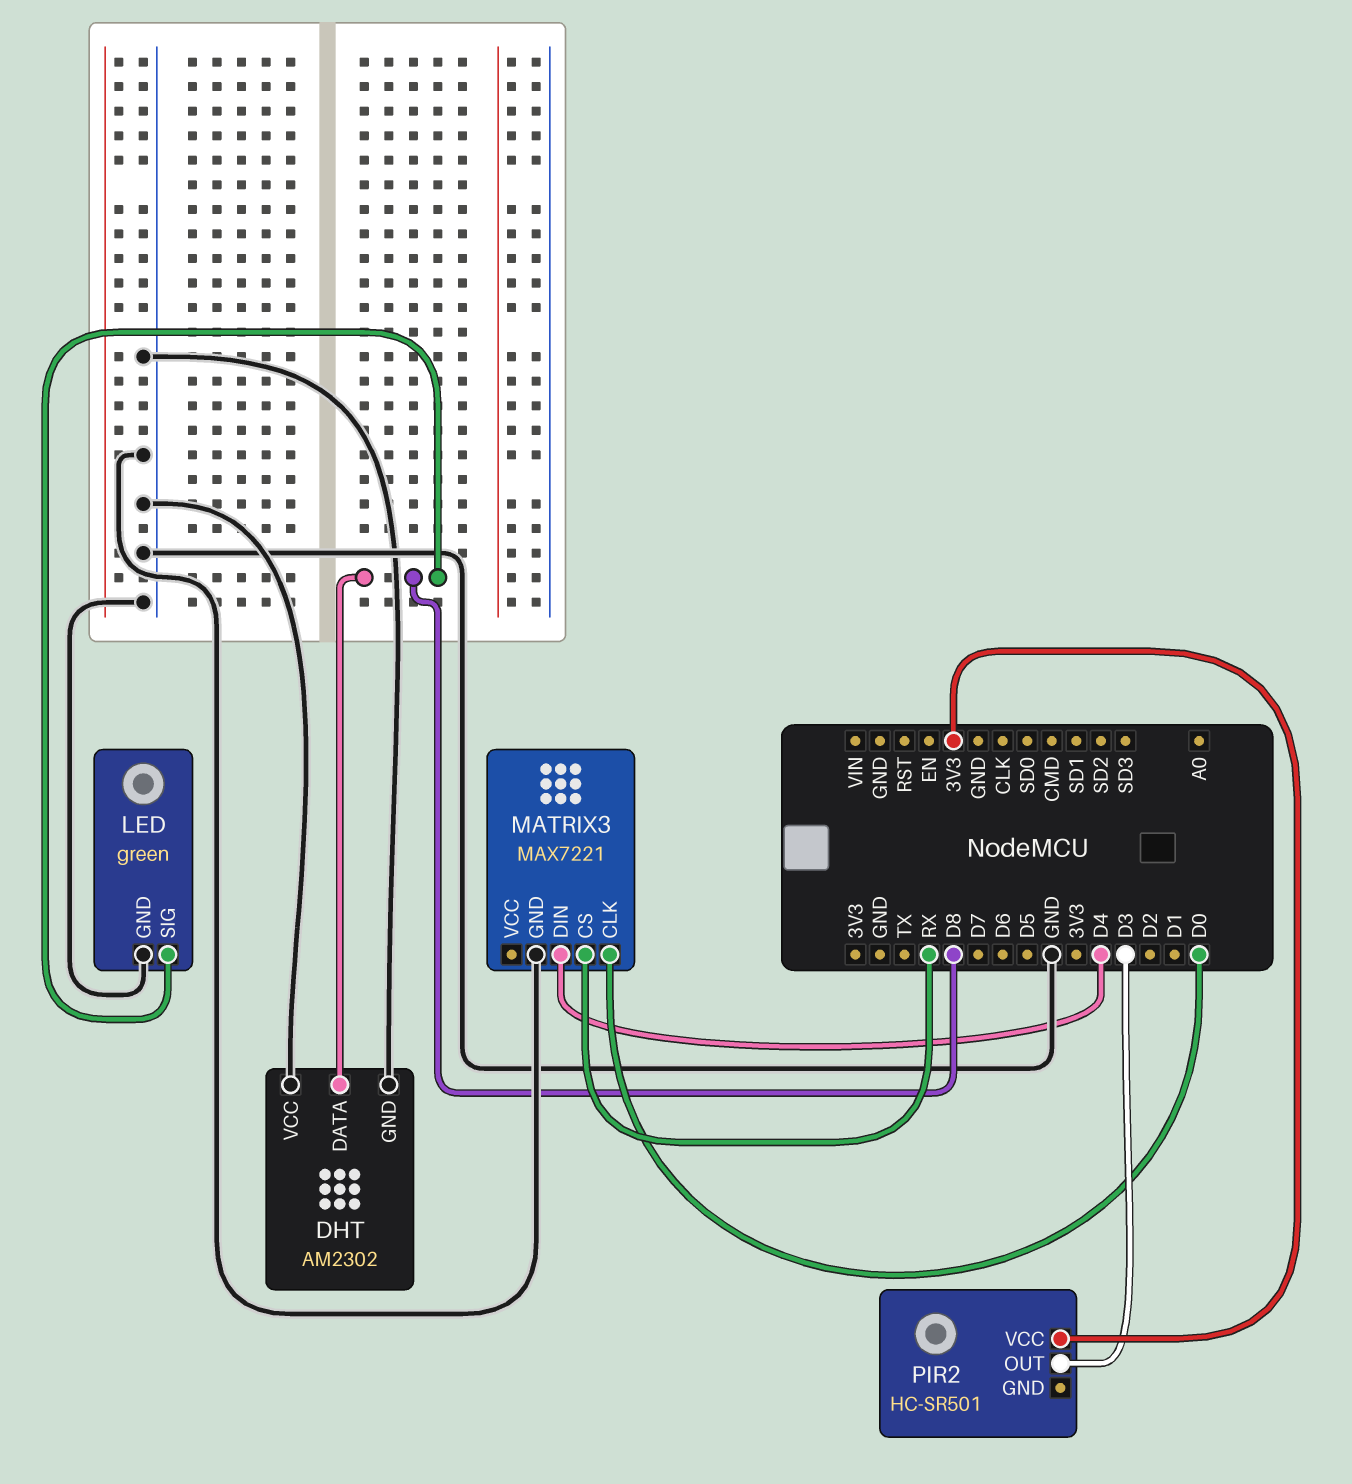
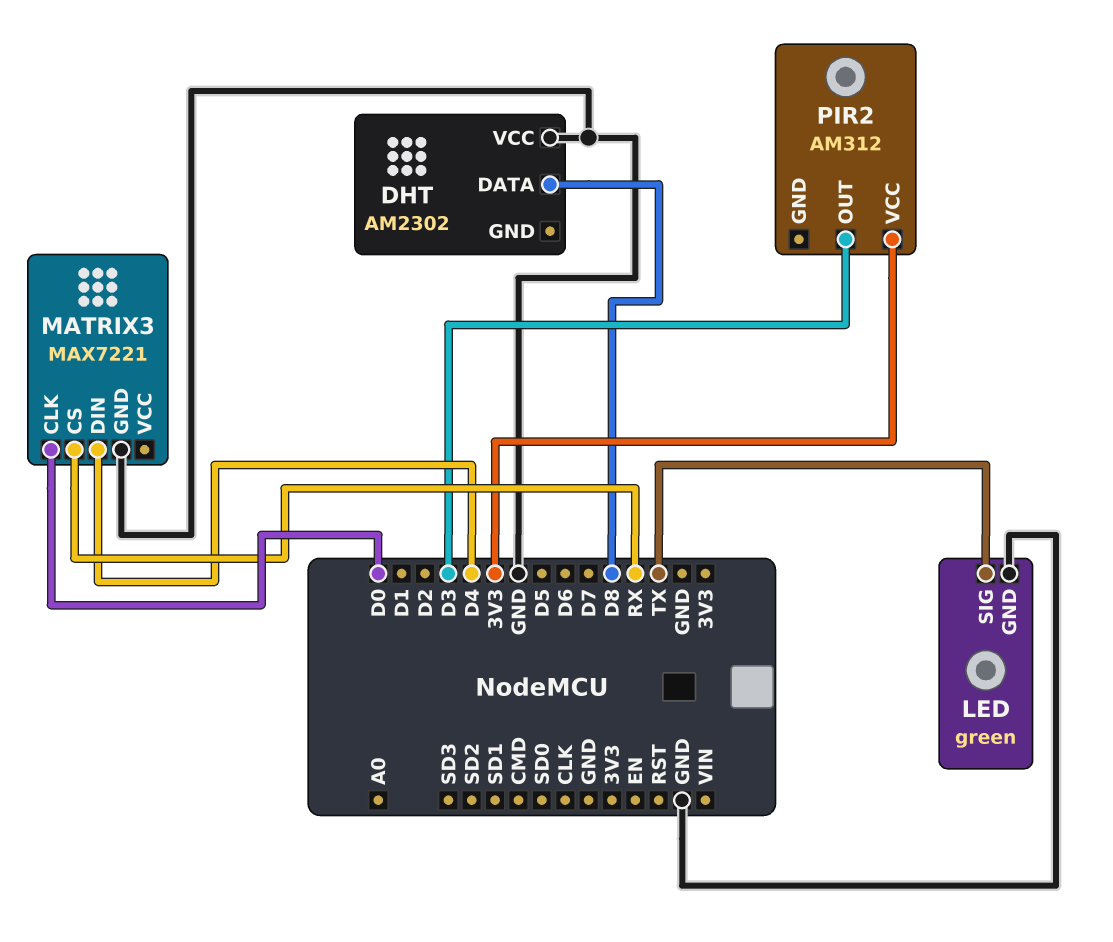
DHT pin GND: GND -> none
LED pin SIG: D8 -> TX
PIR2: HC-SR501 -> AM312

